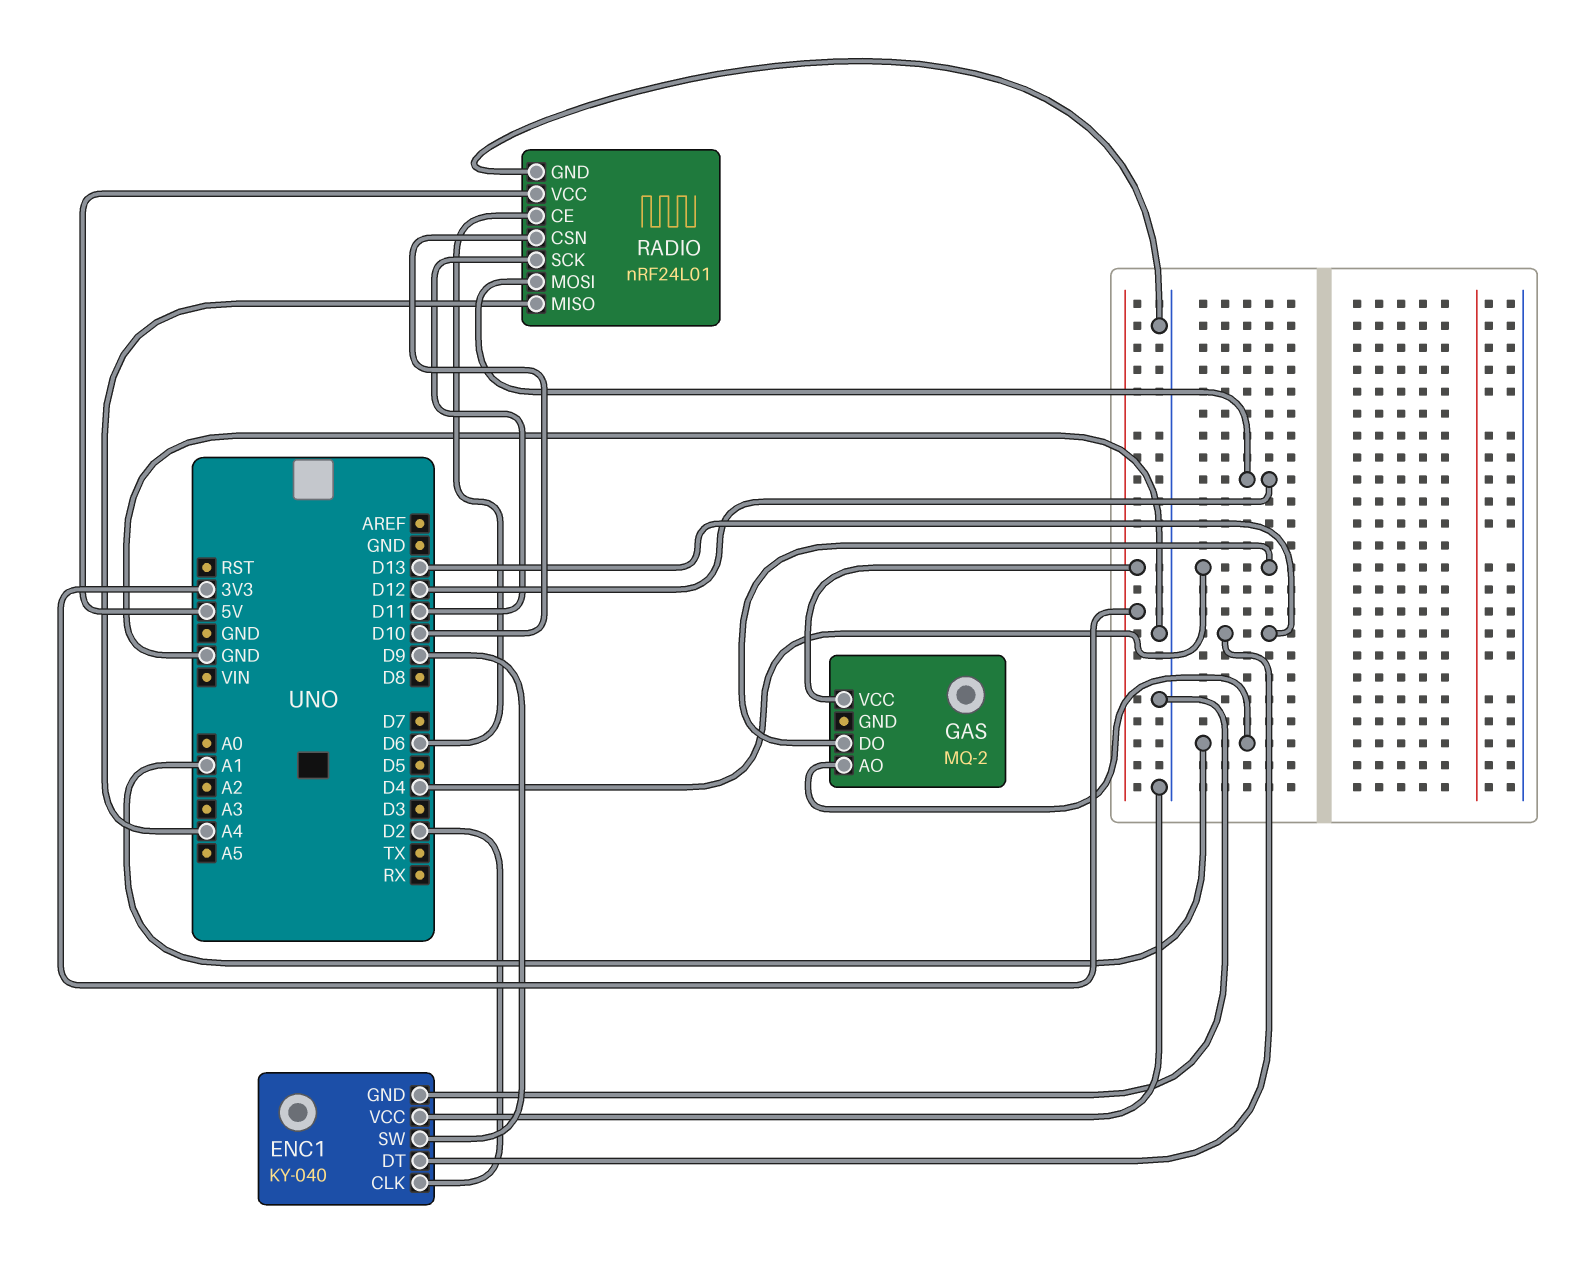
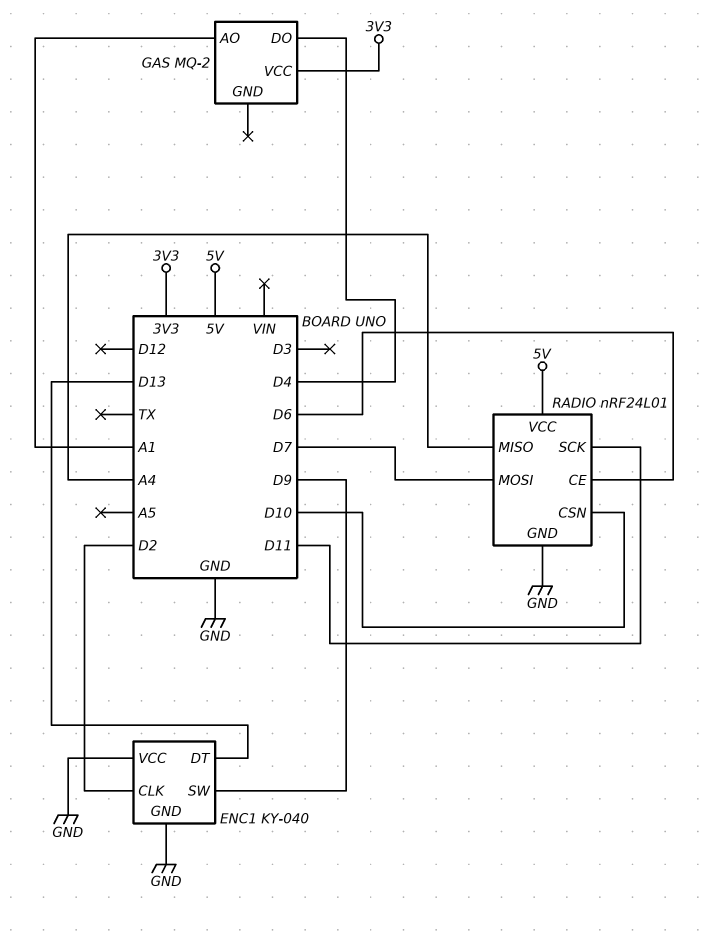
RADIO pin MOSI: D12 -> D7

